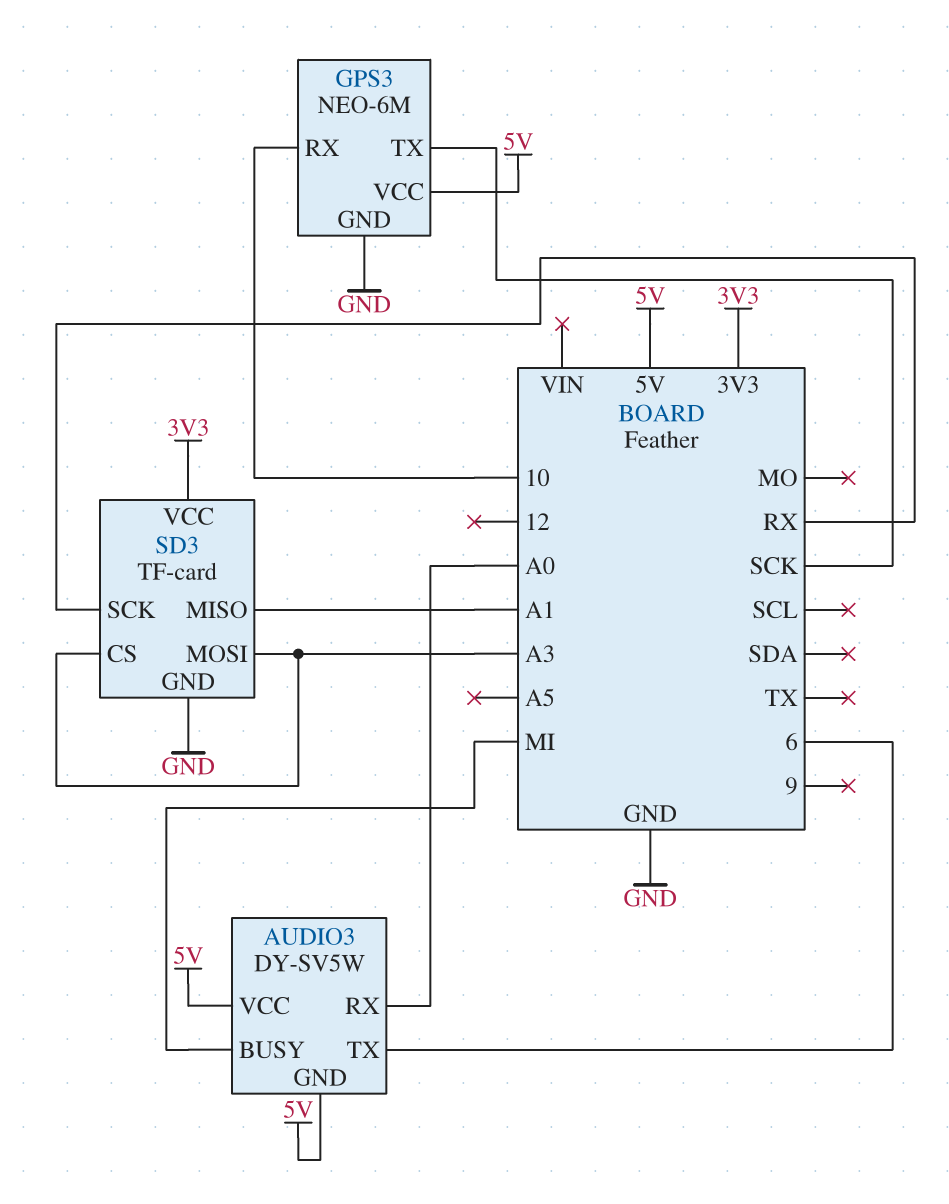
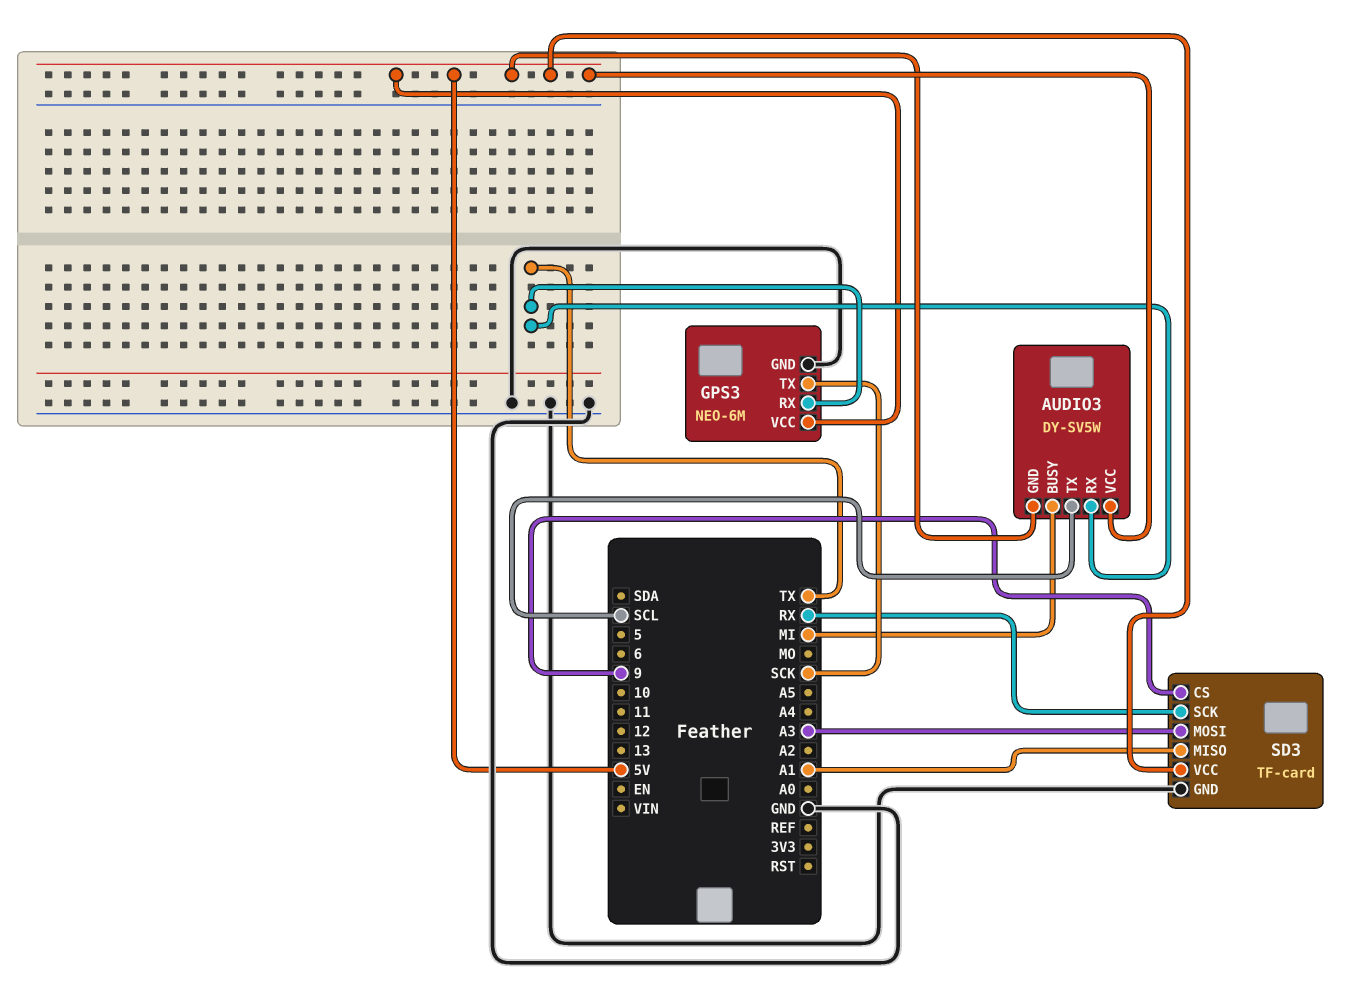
AUDIO3 pin RX: A0 -> TX
AUDIO3 pin TX: 6 -> SCL
GPS3 pin RX: 10 -> TX
SD3 pin CS: A3 -> 9
SD3 pin VCC: 3V3 -> 5V

